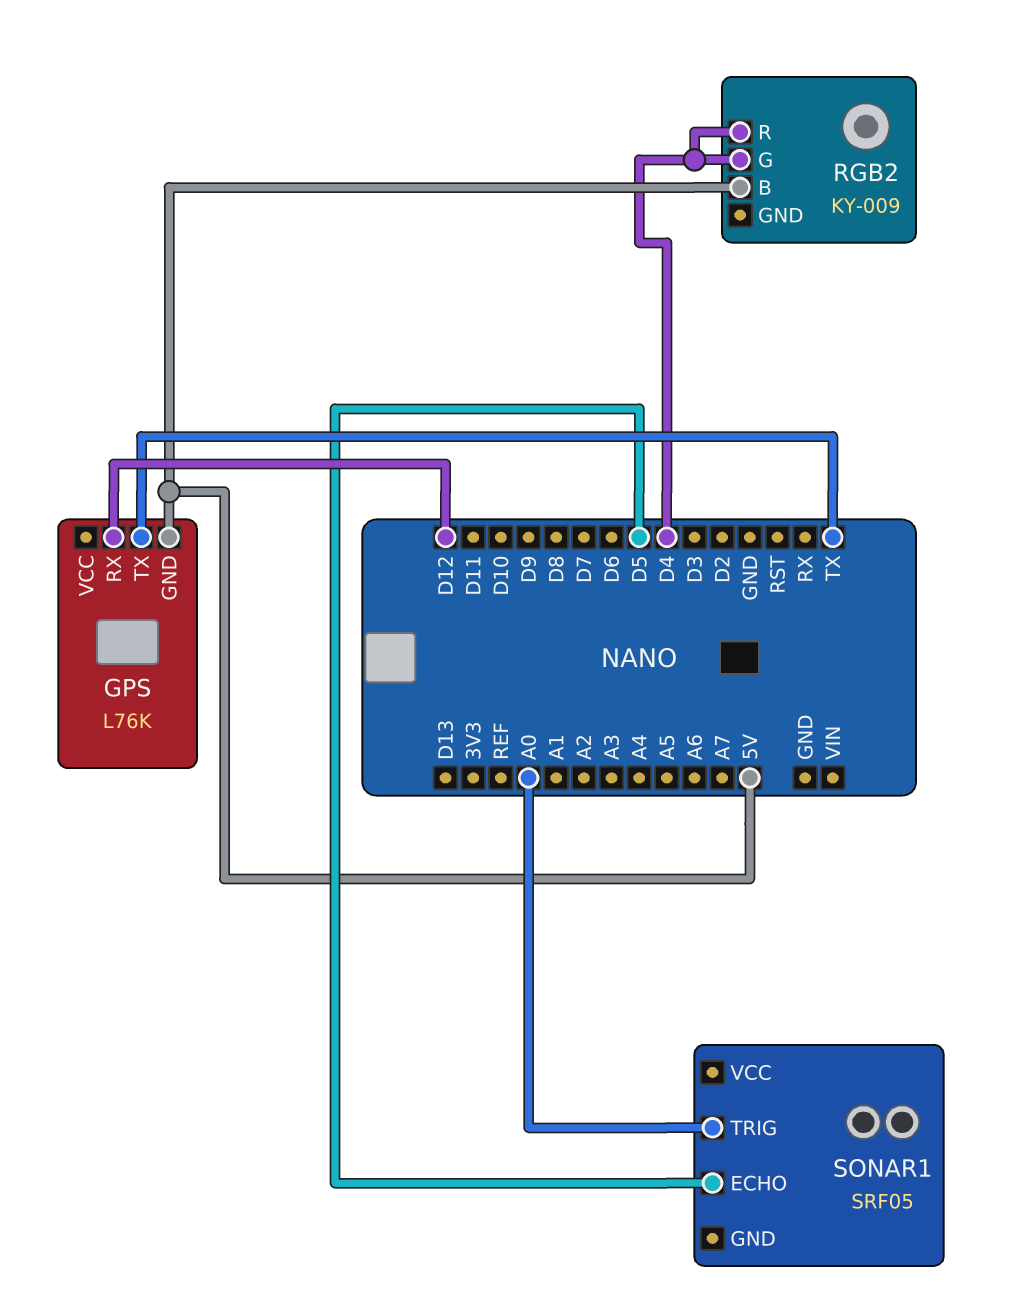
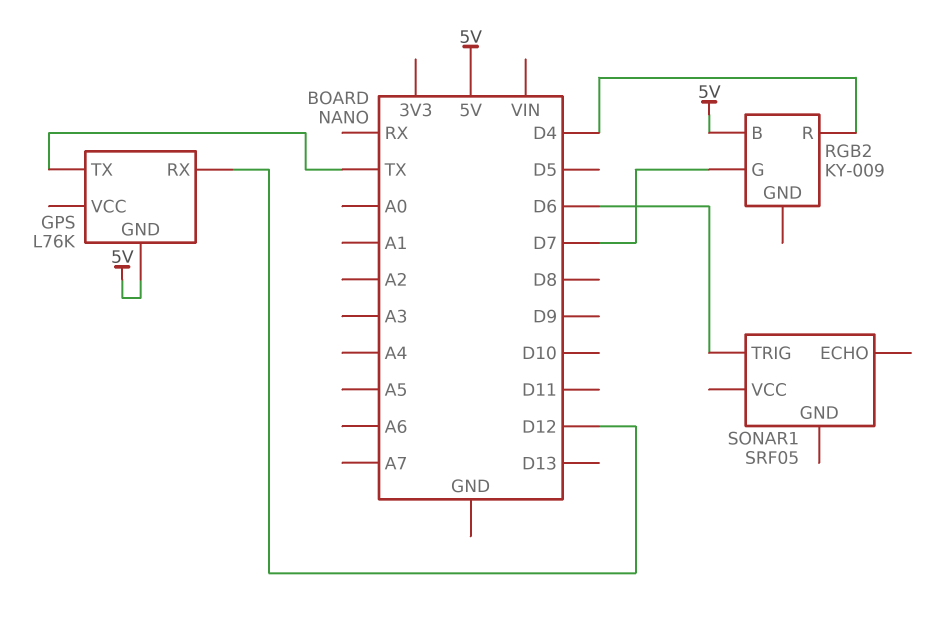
RGB2 pin G: D4 -> D7
SONAR1 pin ECHO: D5 -> none
SONAR1 pin TRIG: A0 -> D6

